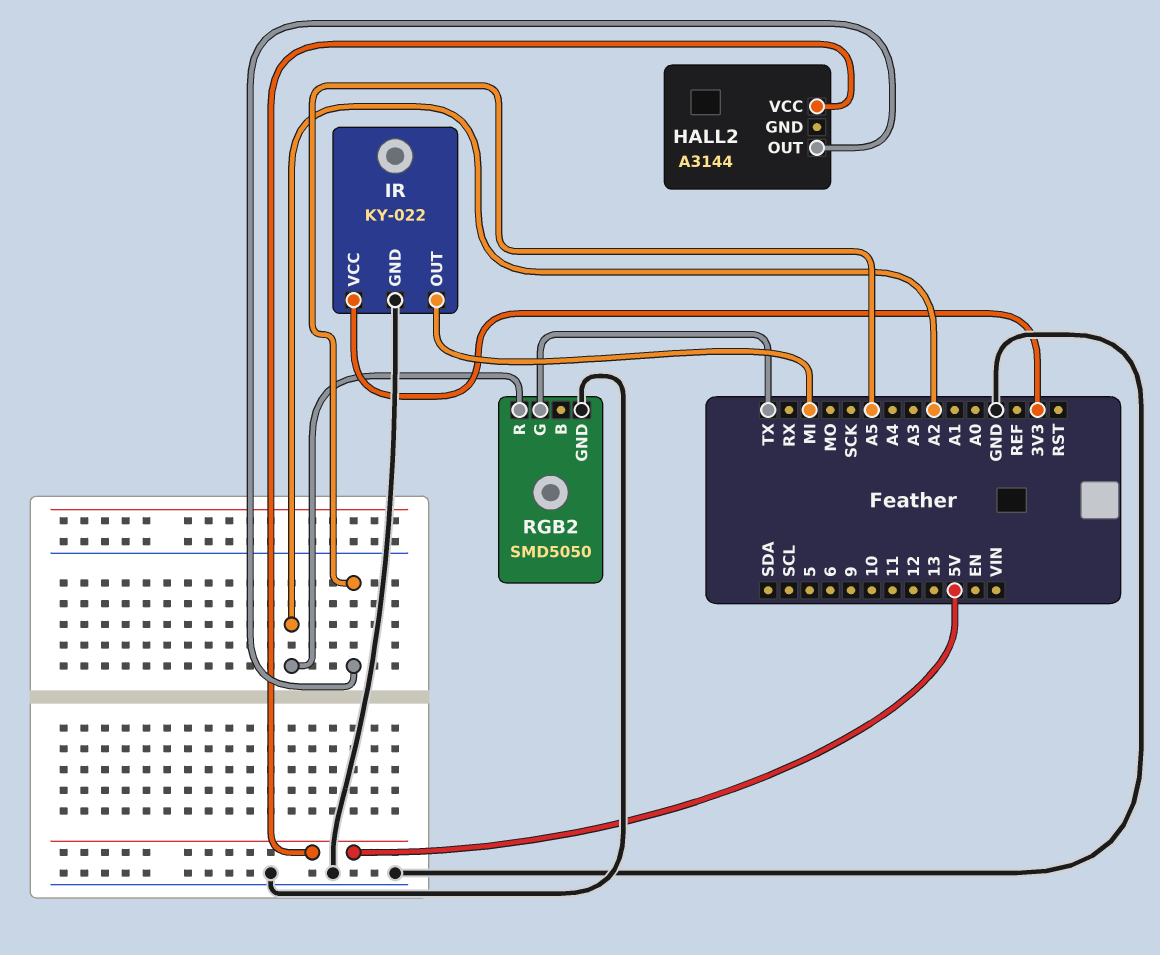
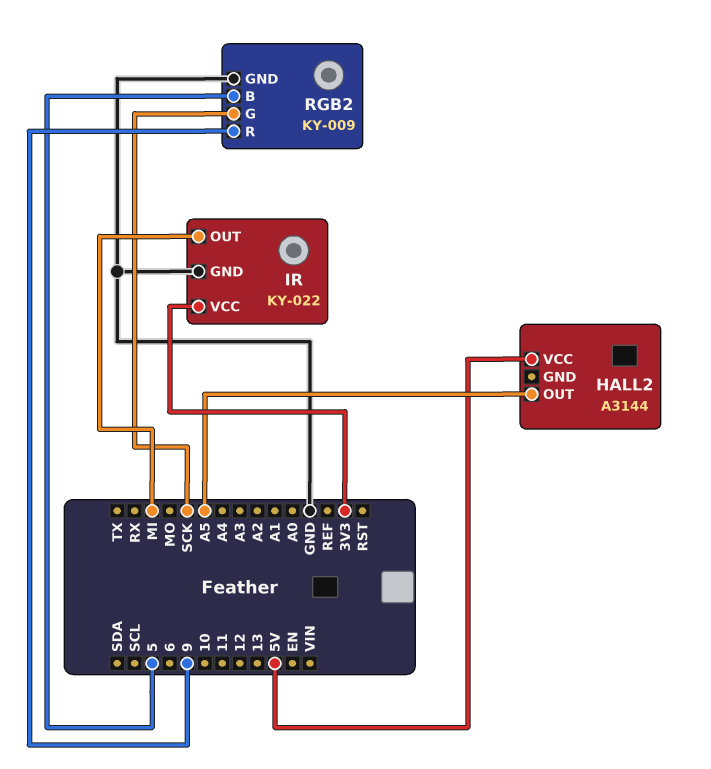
RGB2: SMD5050 -> KY-009
RGB2 pin B: none -> 5
RGB2 pin G: TX -> SCK
RGB2 pin R: A2 -> 9

